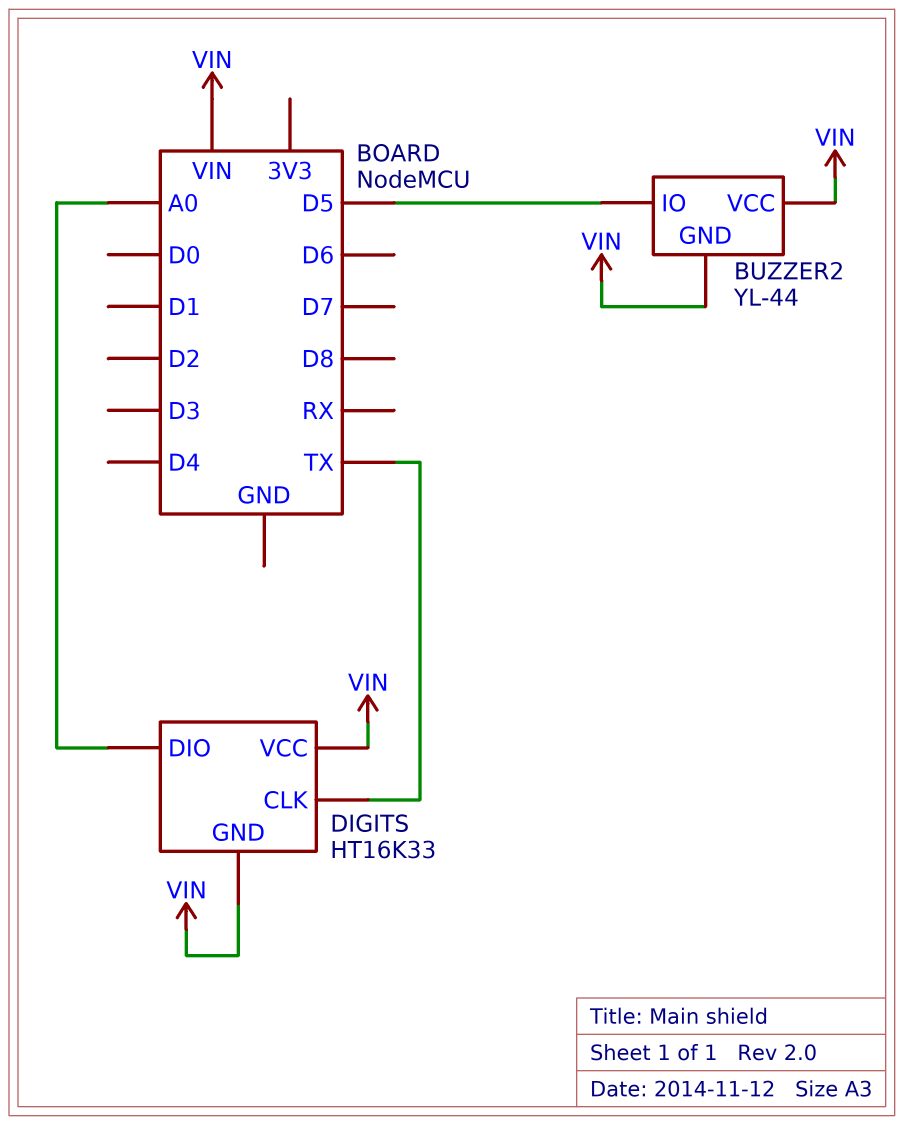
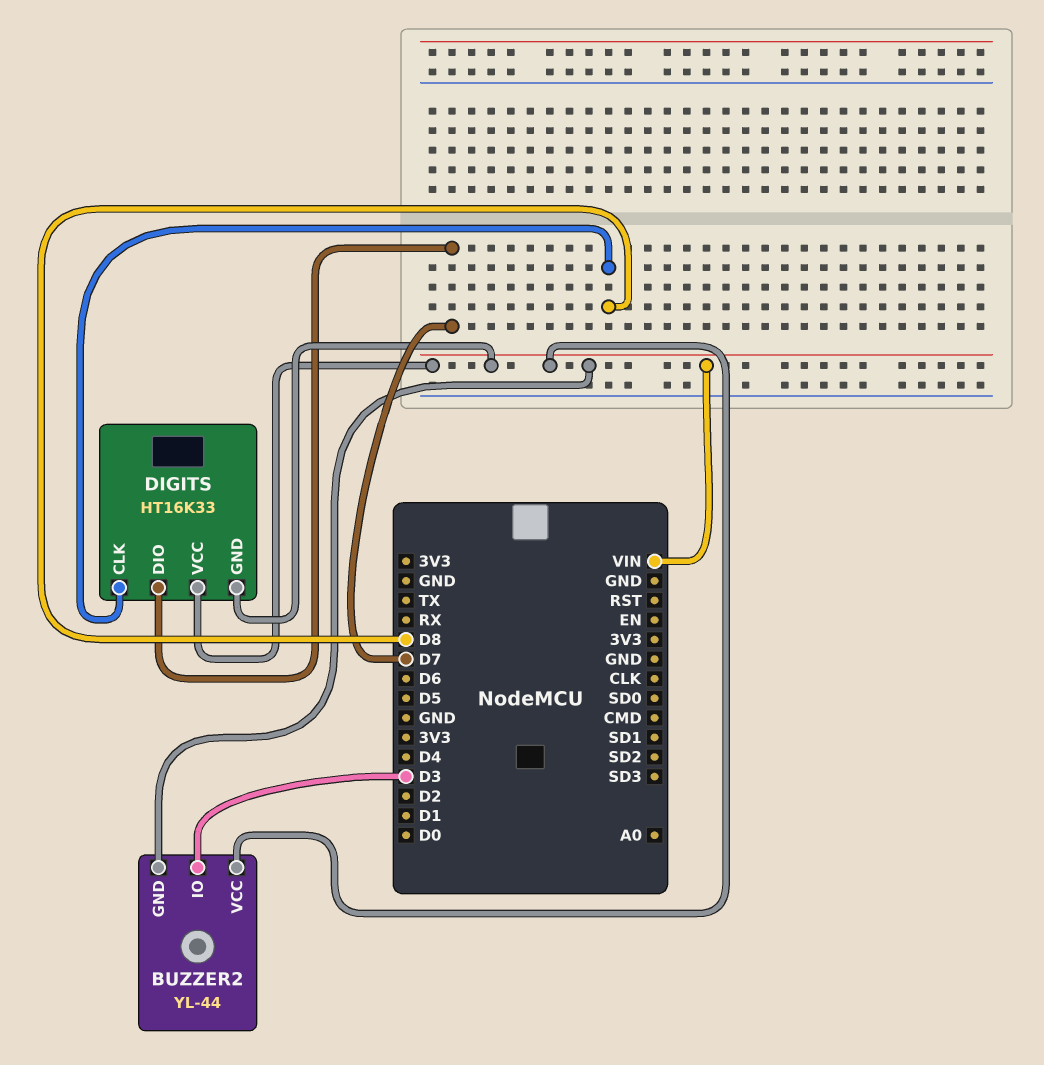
BUZZER2 pin IO: D5 -> D3
DIGITS pin CLK: TX -> D8
DIGITS pin DIO: A0 -> D7

